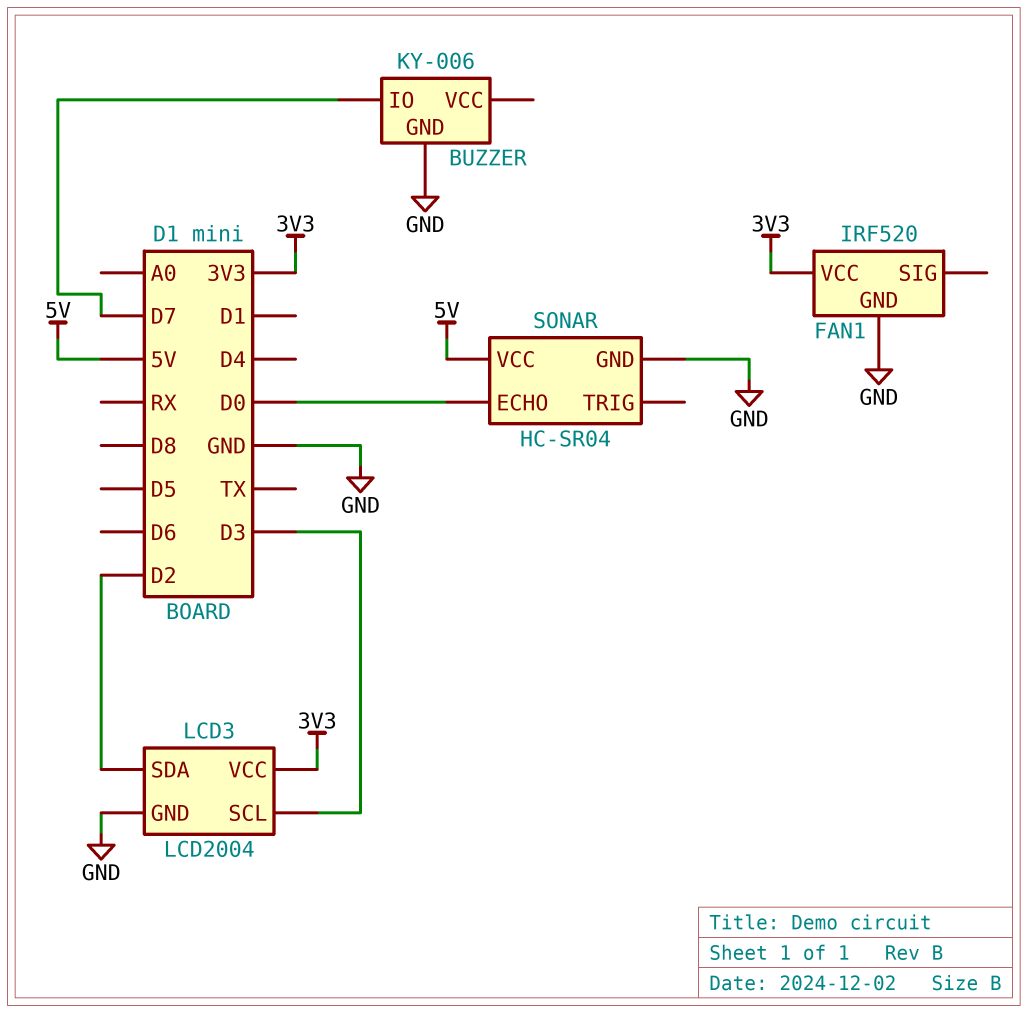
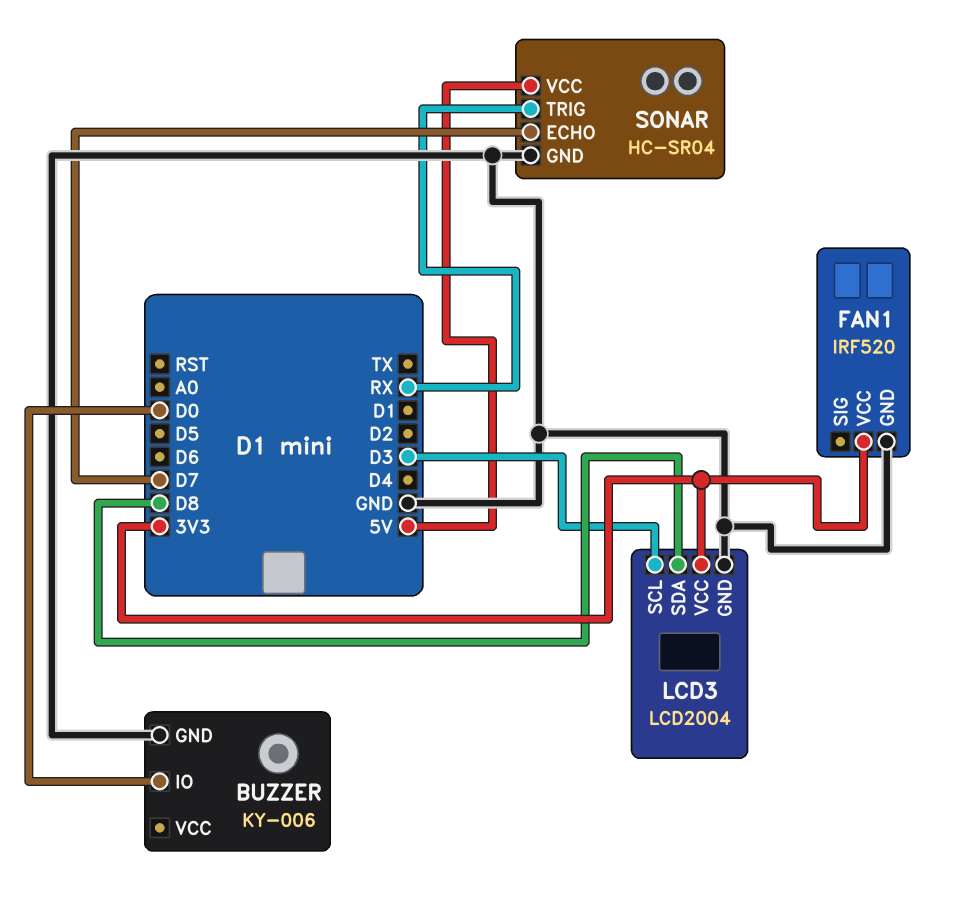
BUZZER pin IO: D7 -> D0
LCD3 pin SDA: D2 -> D8
SONAR pin ECHO: D0 -> D7
SONAR pin TRIG: none -> RX

